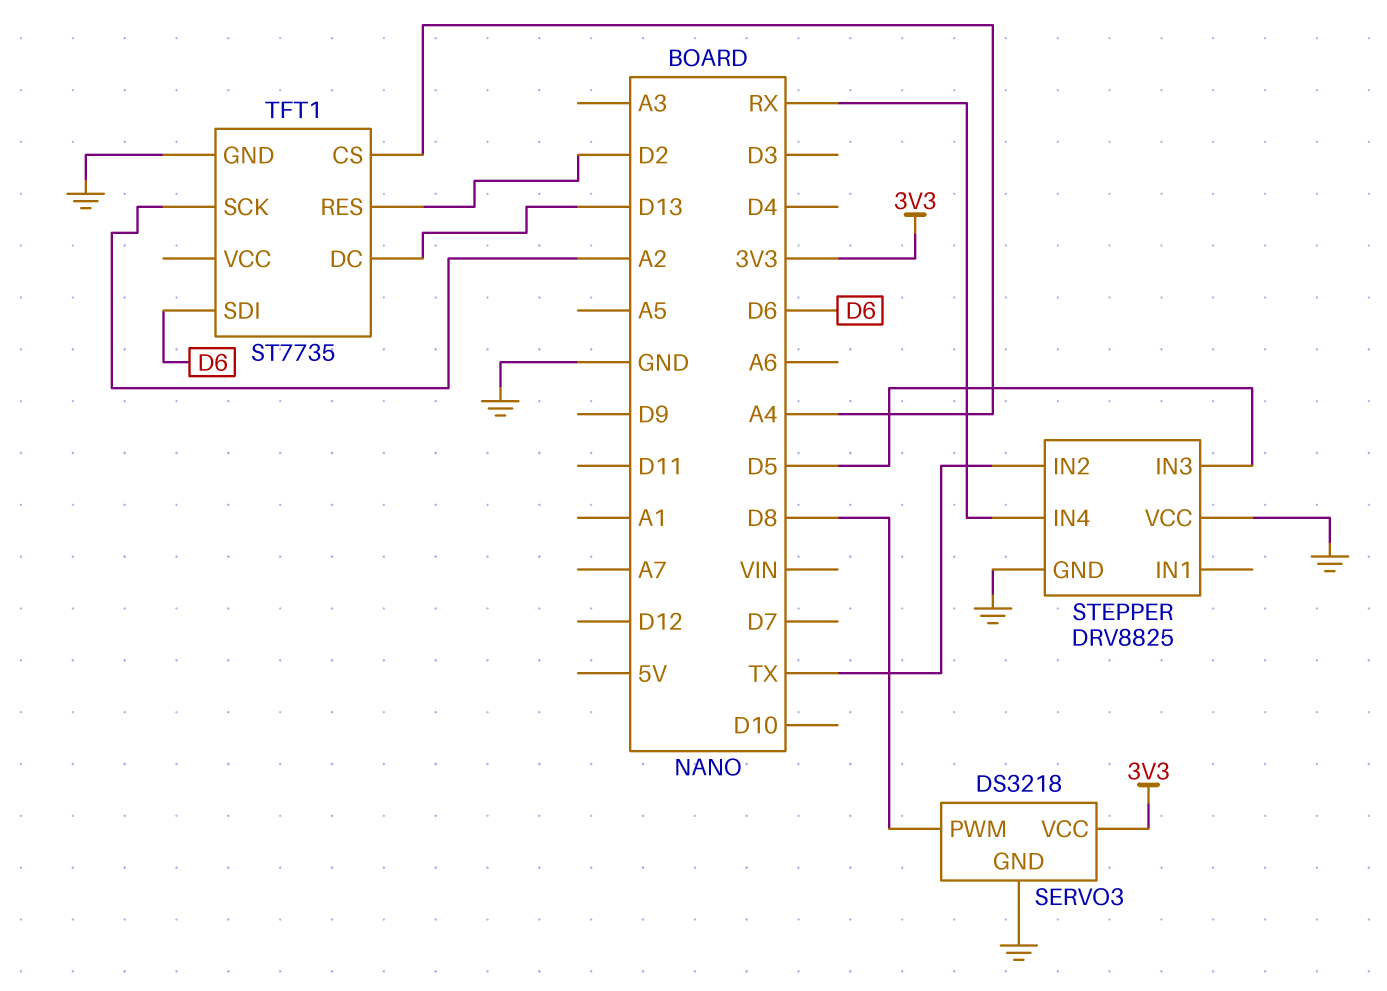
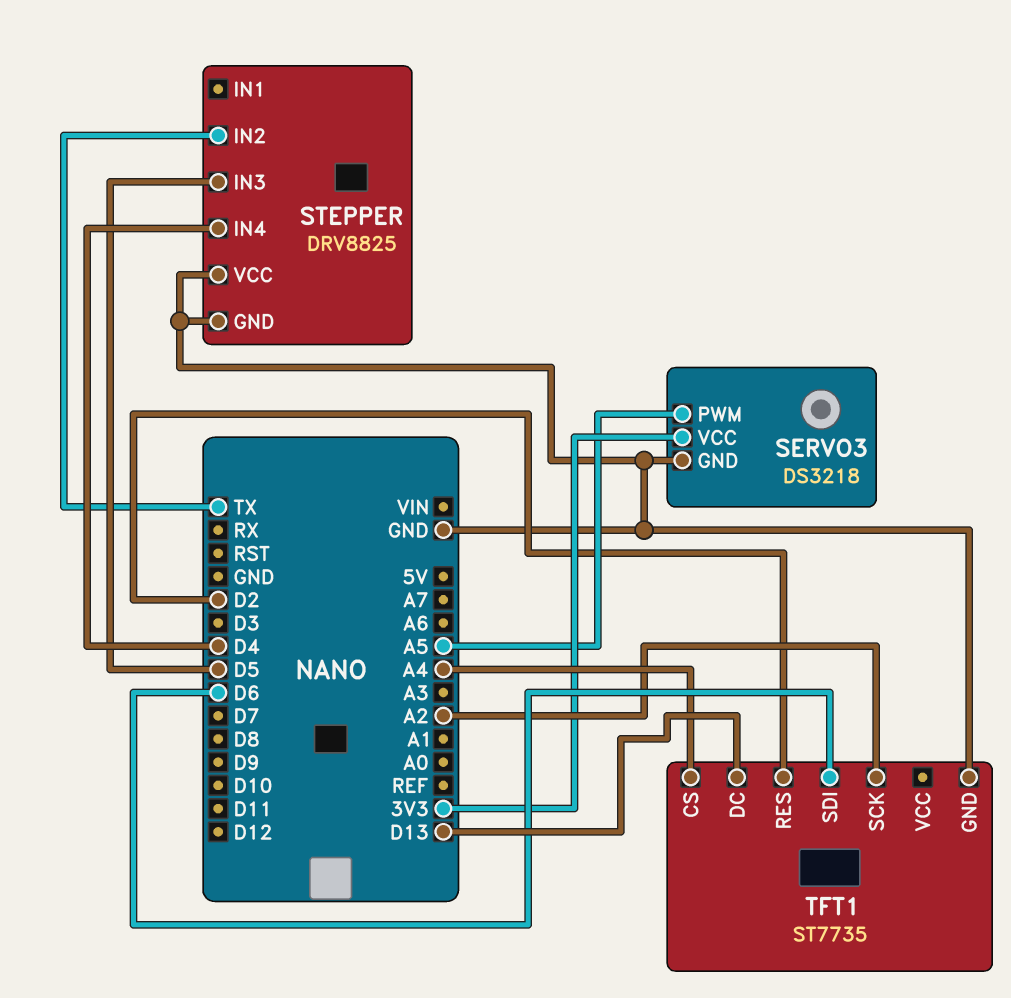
SERVO3 pin PWM: D8 -> A5
STEPPER pin IN4: RX -> D4

